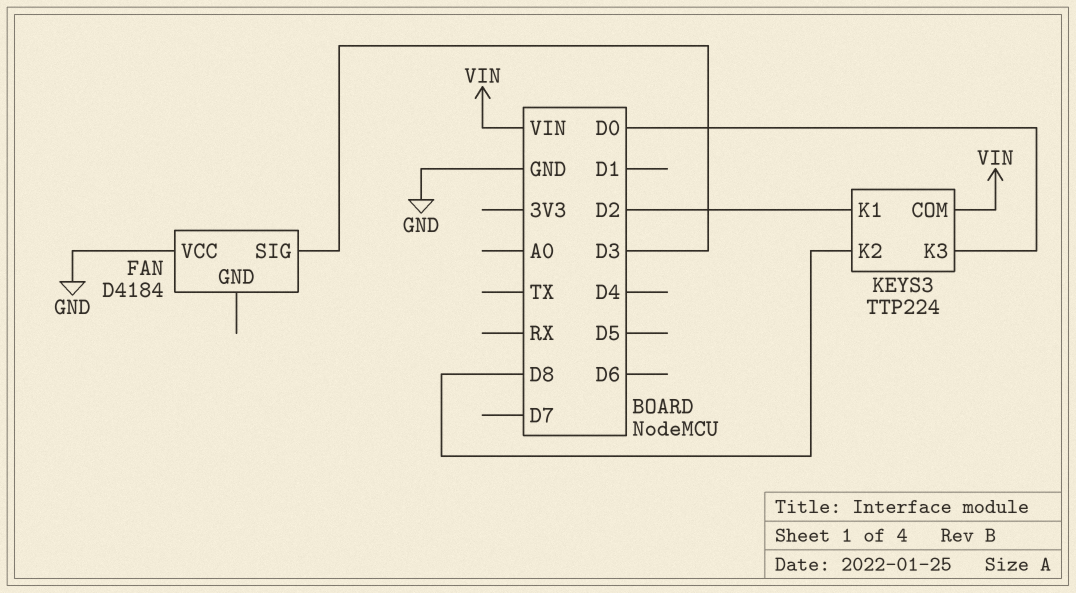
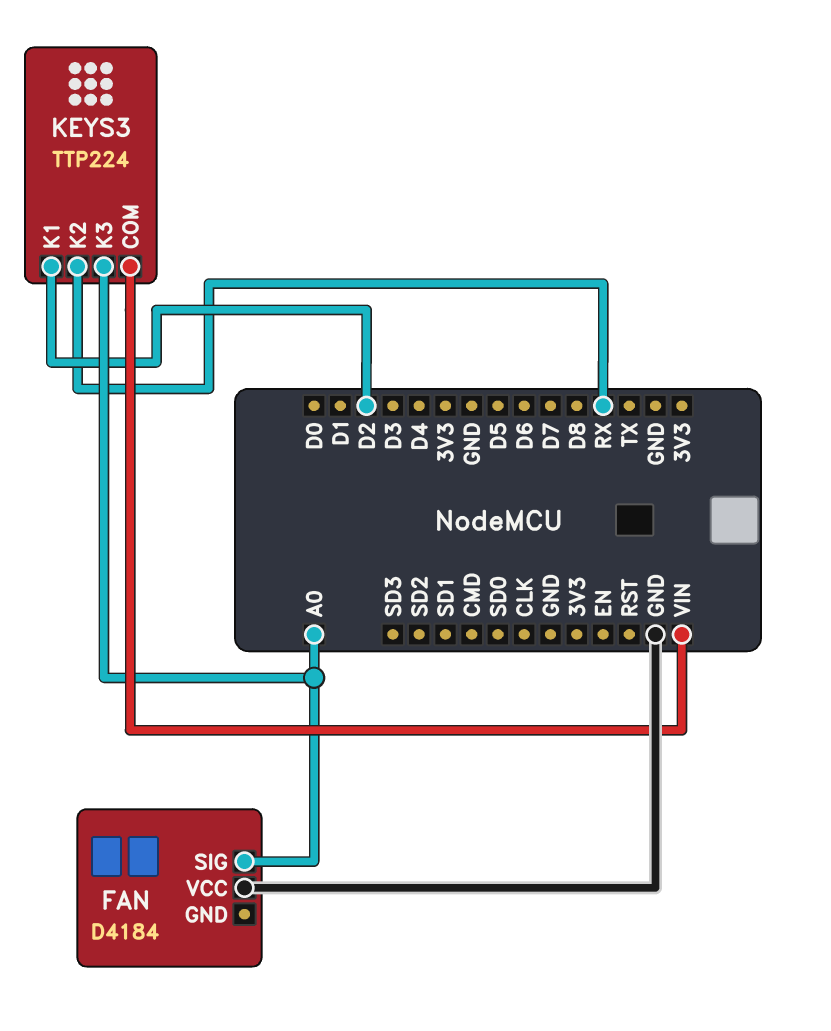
FAN pin SIG: D3 -> A0
KEYS3 pin K2: D8 -> RX
KEYS3 pin K3: D0 -> A0

